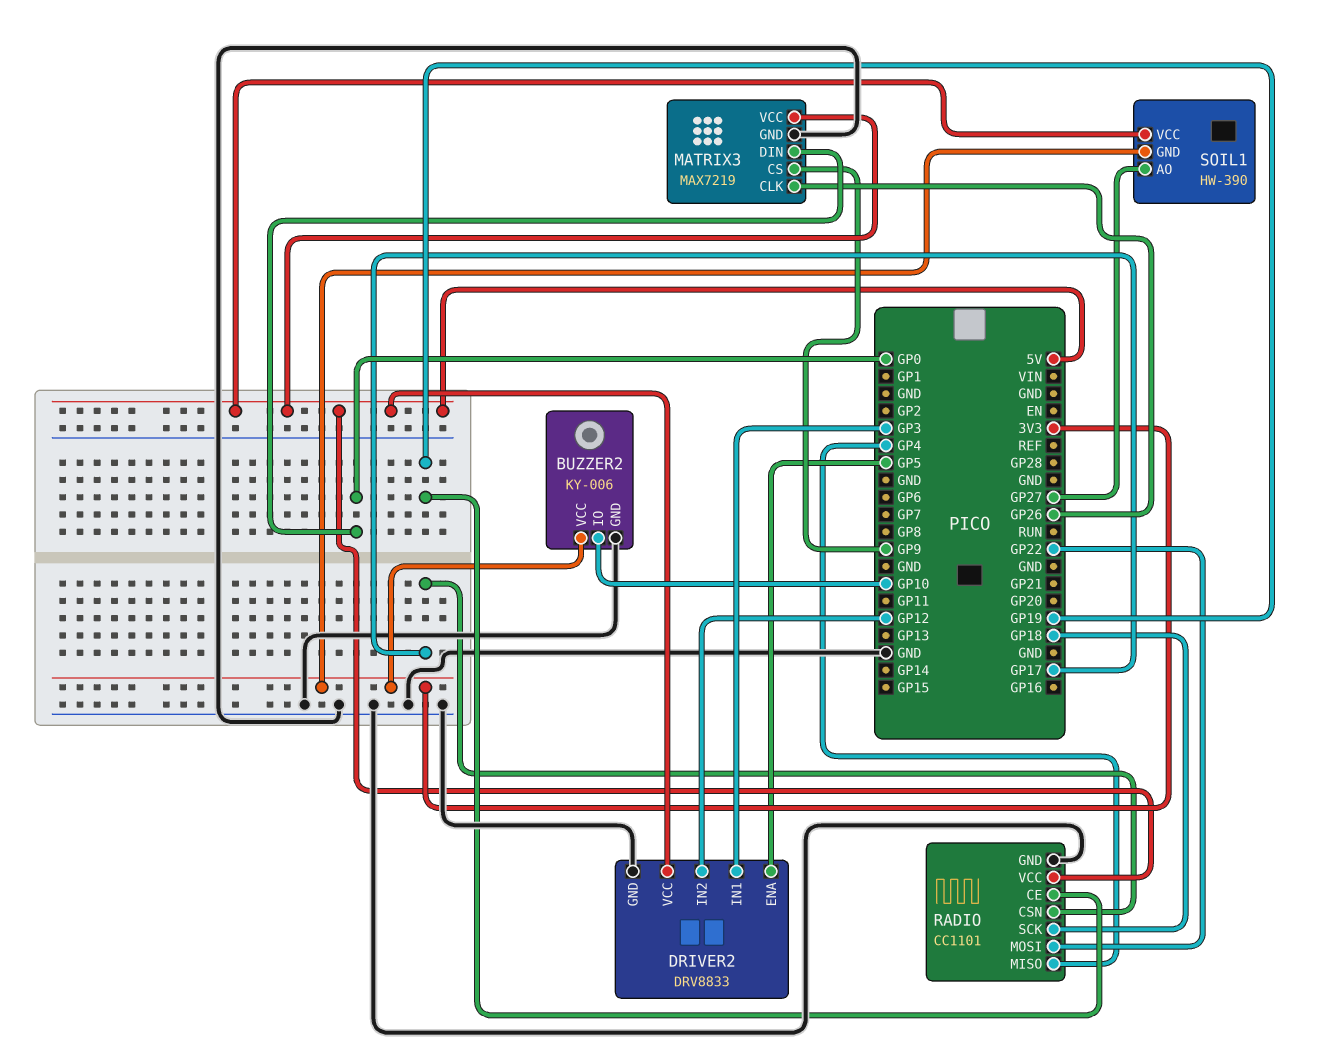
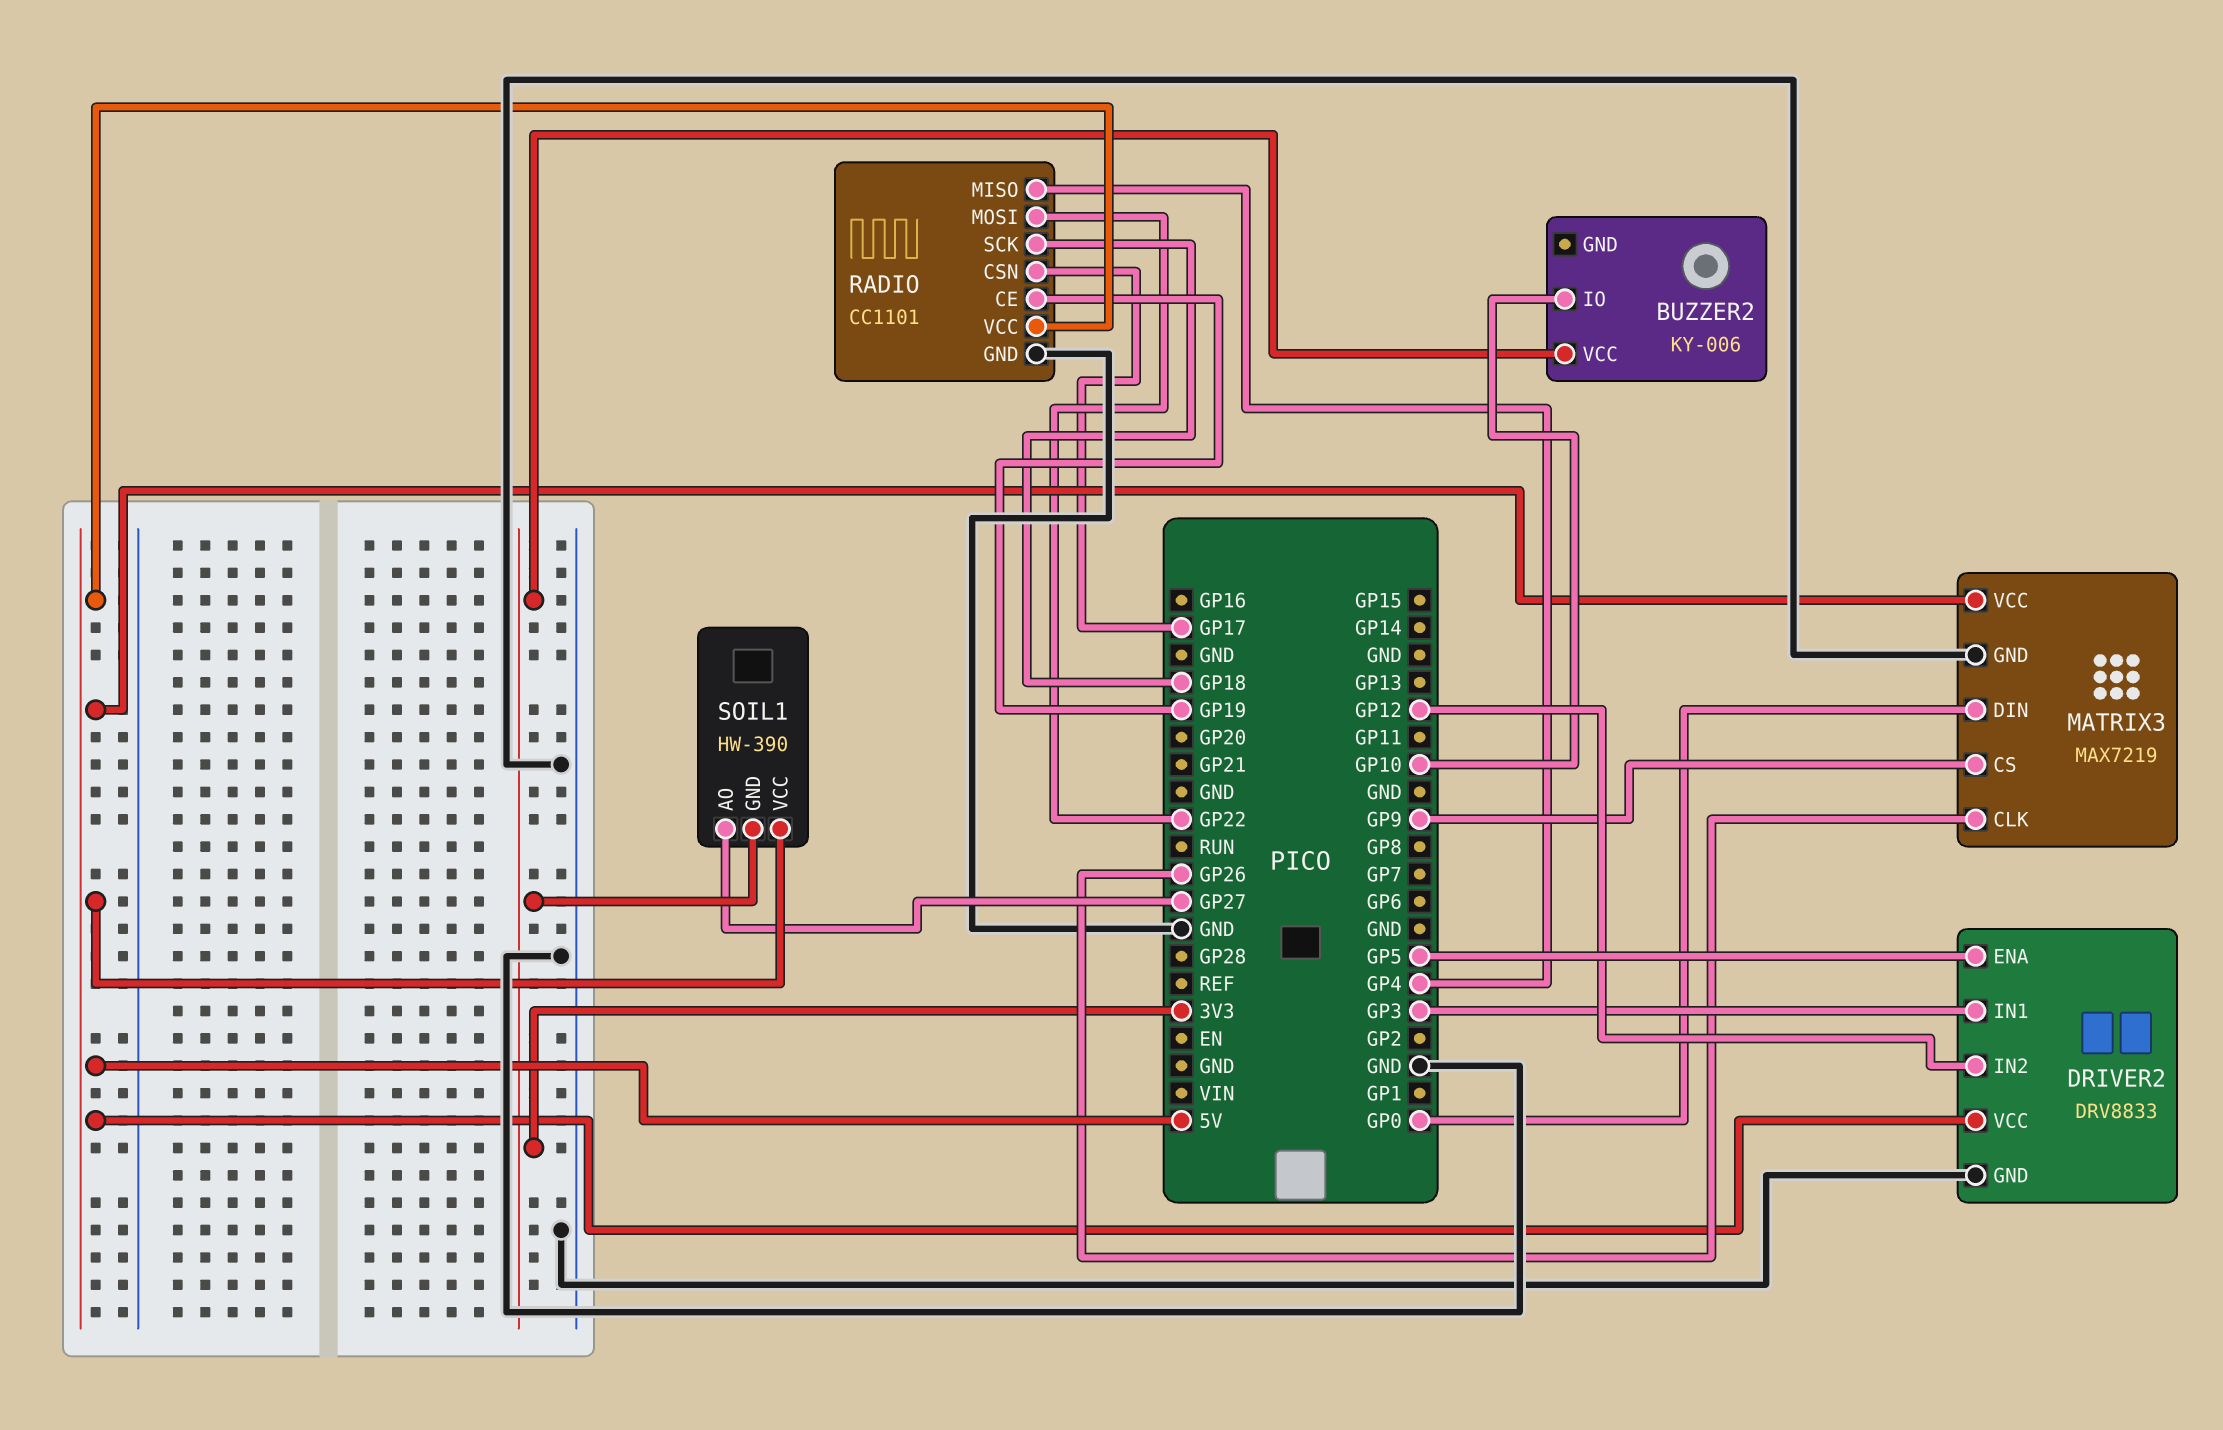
BUZZER2 pin GND: GND -> none

